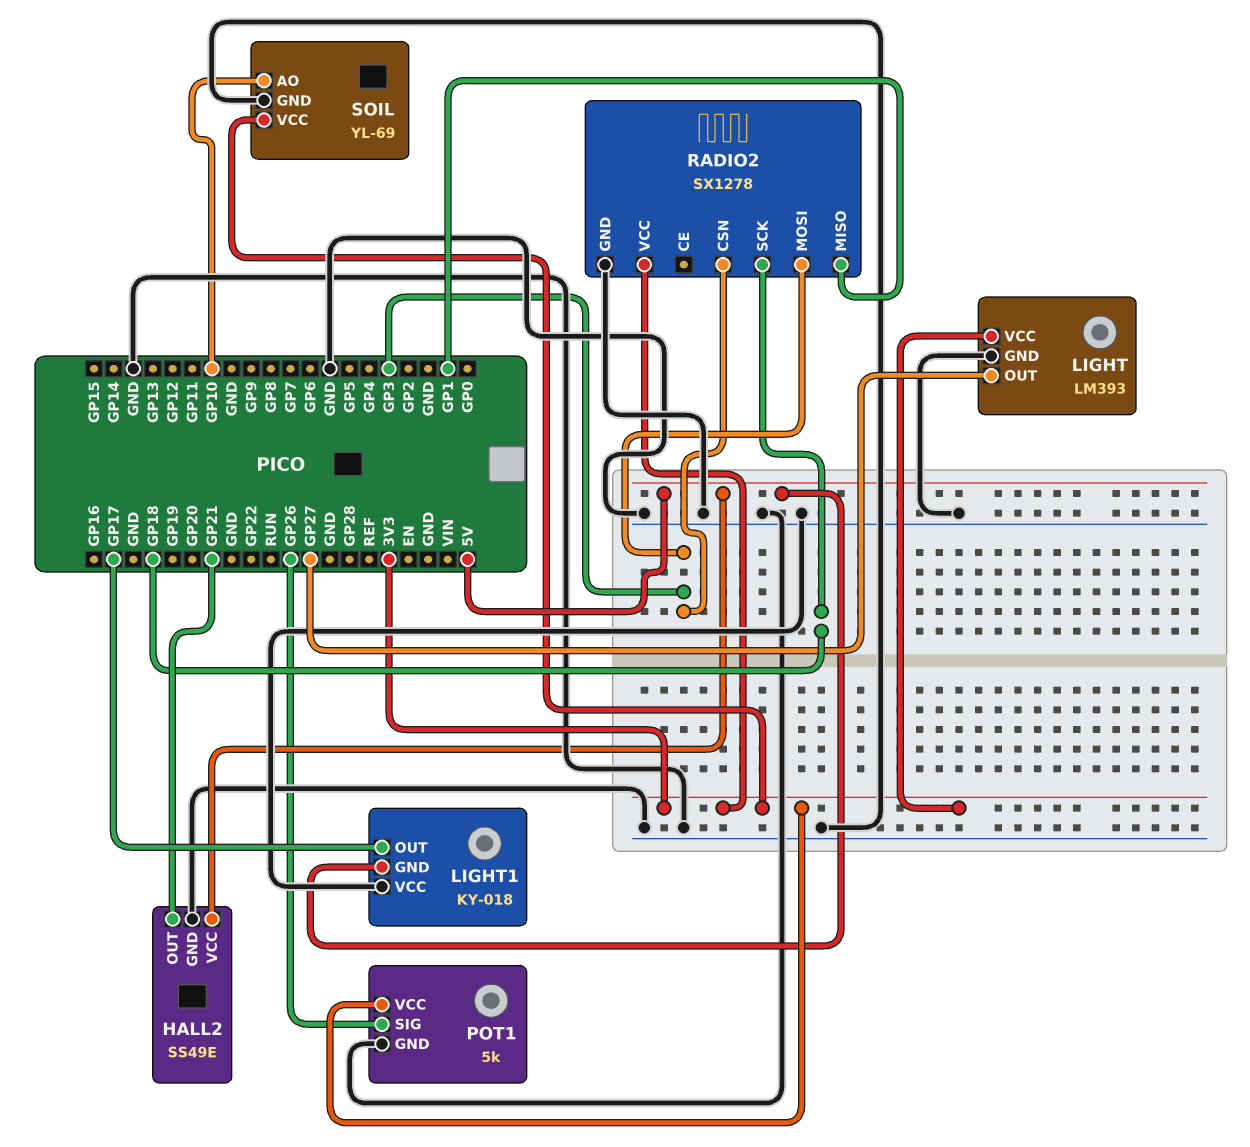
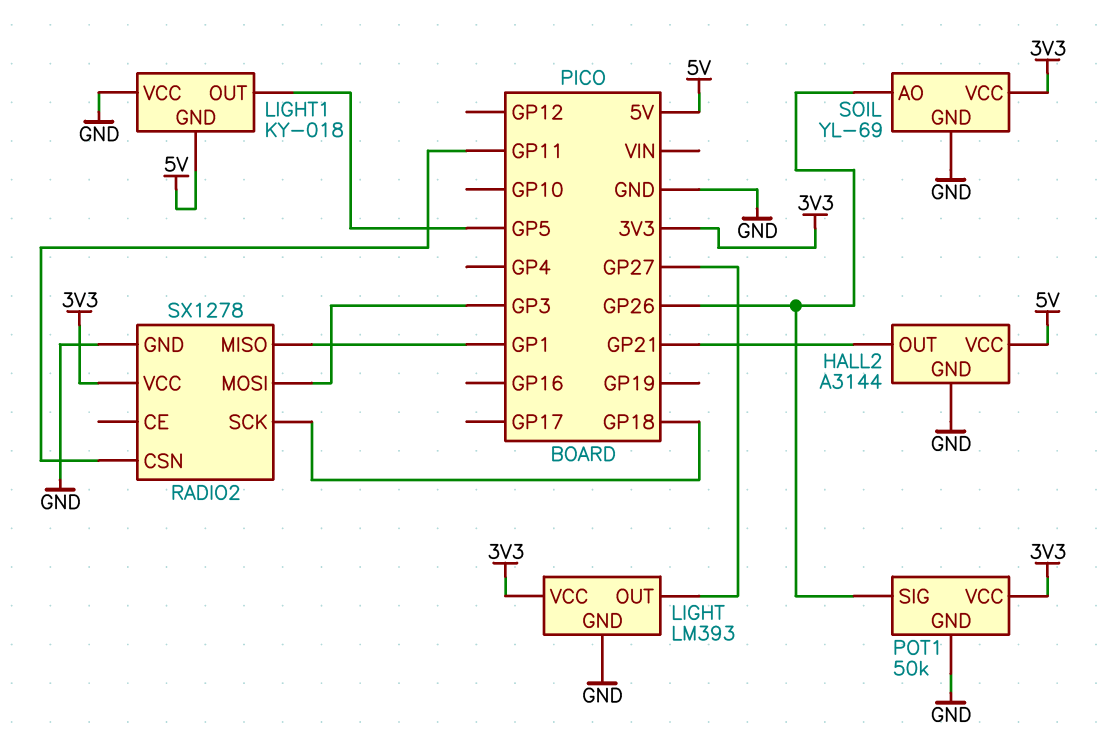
HALL2: SS49E -> A3144
LIGHT1 pin OUT: GP17 -> GP5
POT1: 5k -> 50k
RADIO2 pin CSN: GP3 -> GP11
SOIL pin AO: GP10 -> GP26

